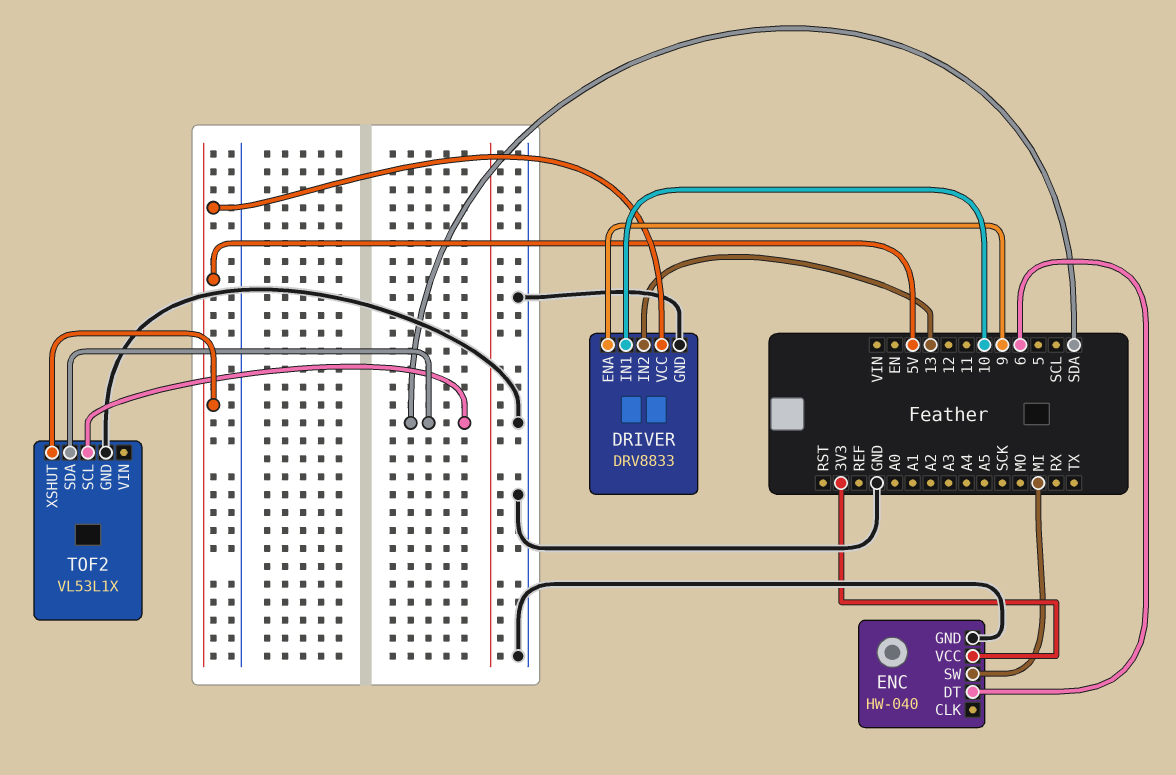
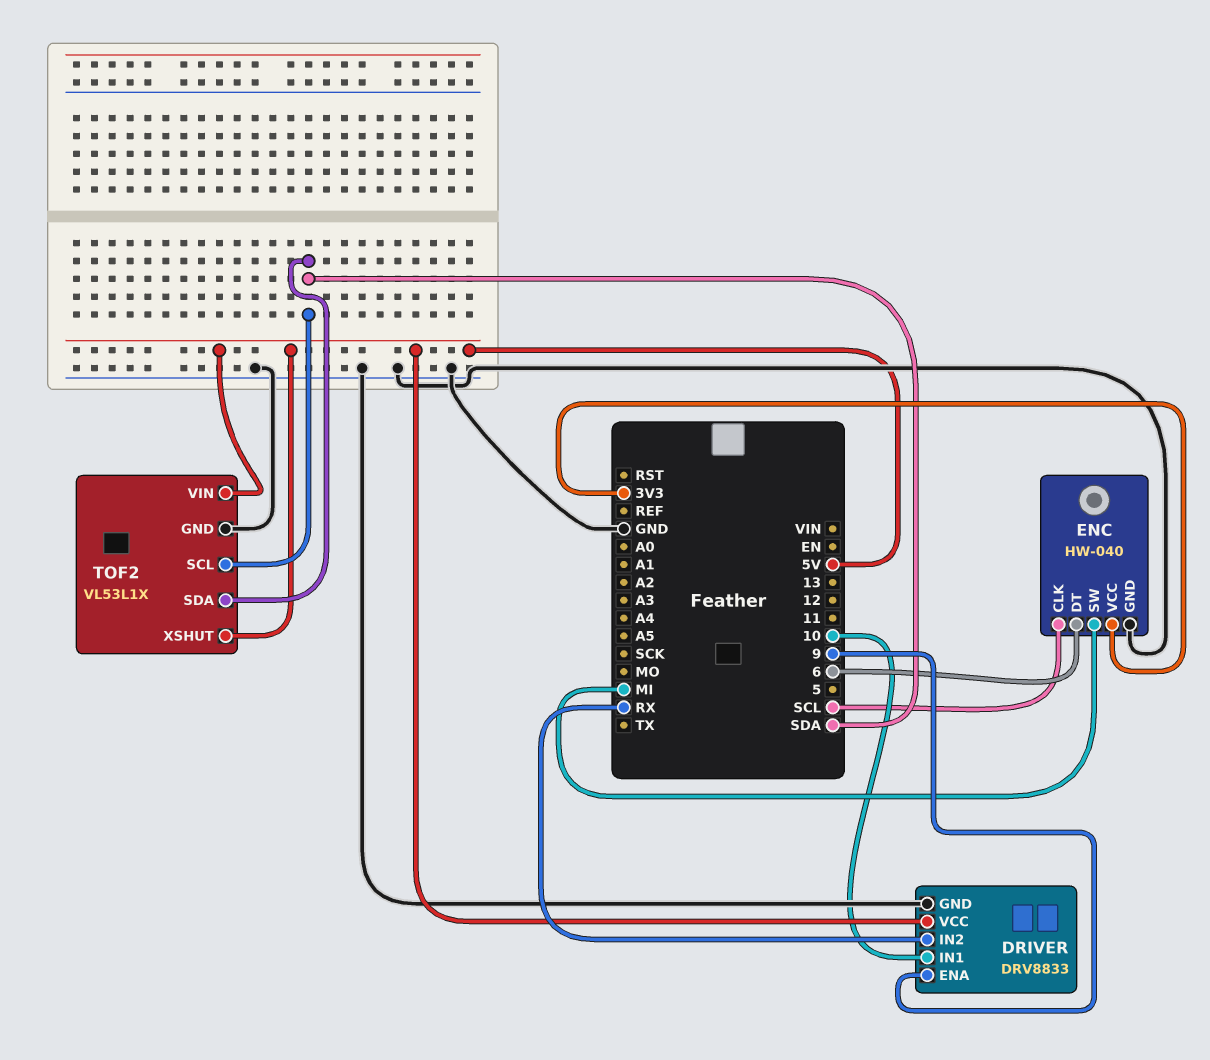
DRIVER pin IN2: 13 -> RX
ENC pin CLK: none -> SCL
TOF2 pin VIN: none -> 5V

